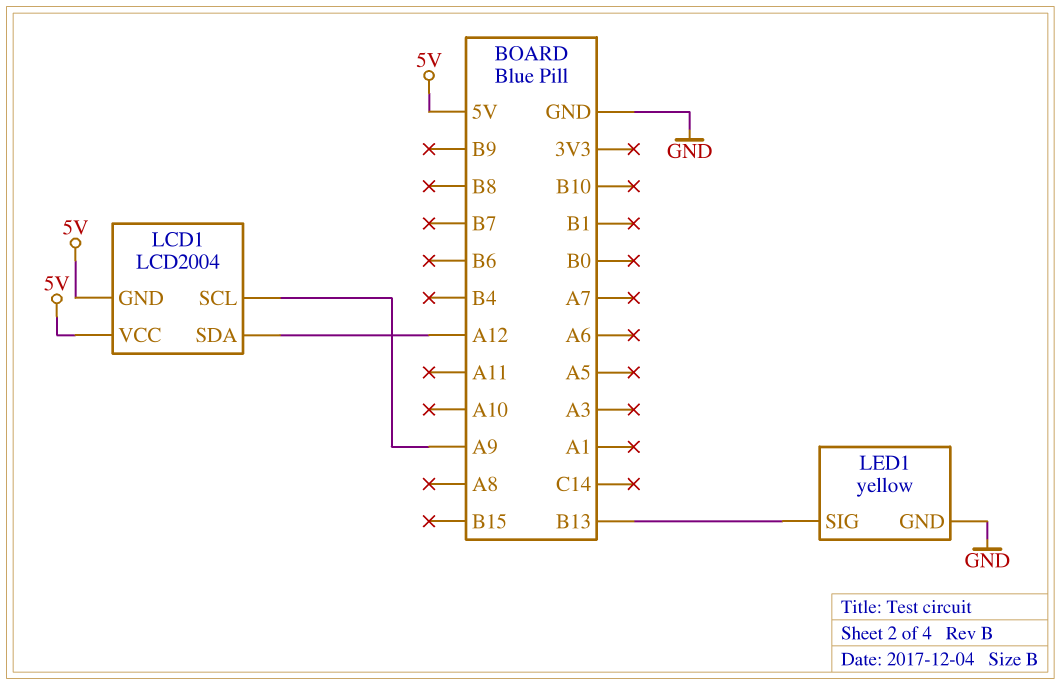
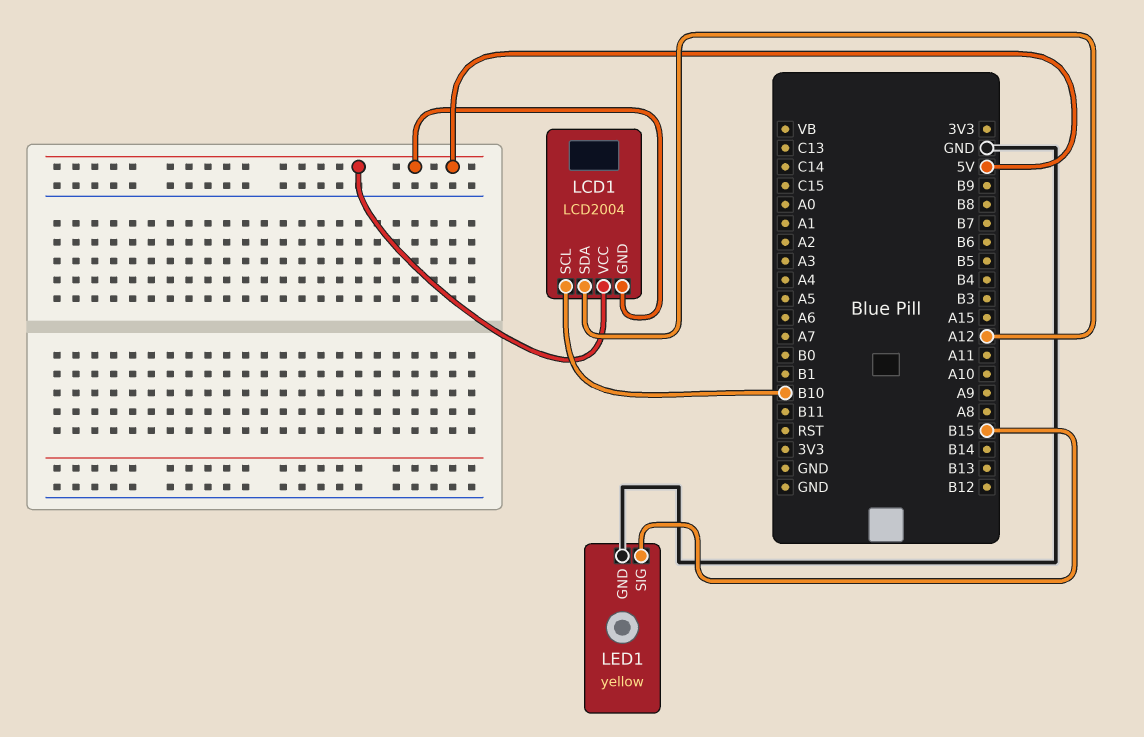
LCD1 pin SCL: A9 -> B10
LED1 pin SIG: B13 -> B15

